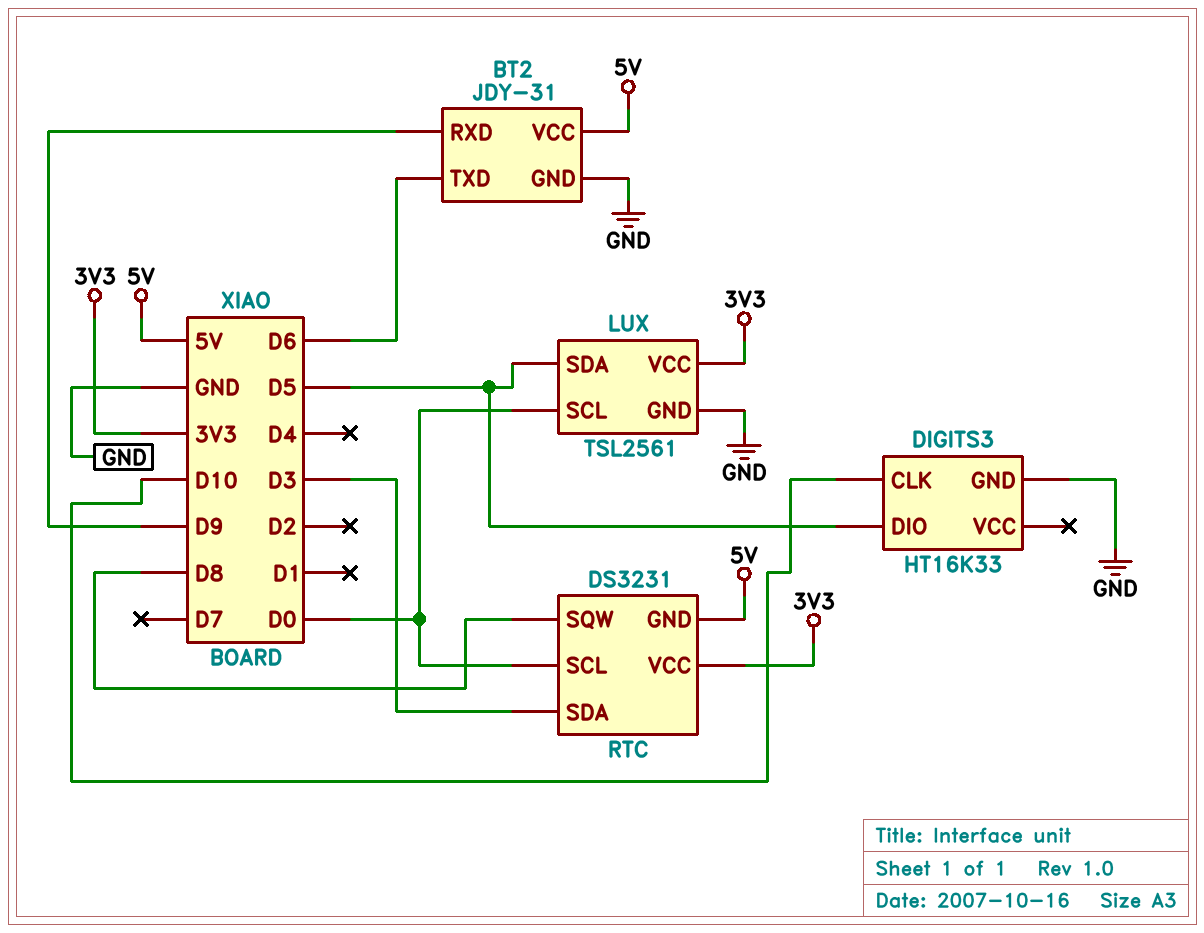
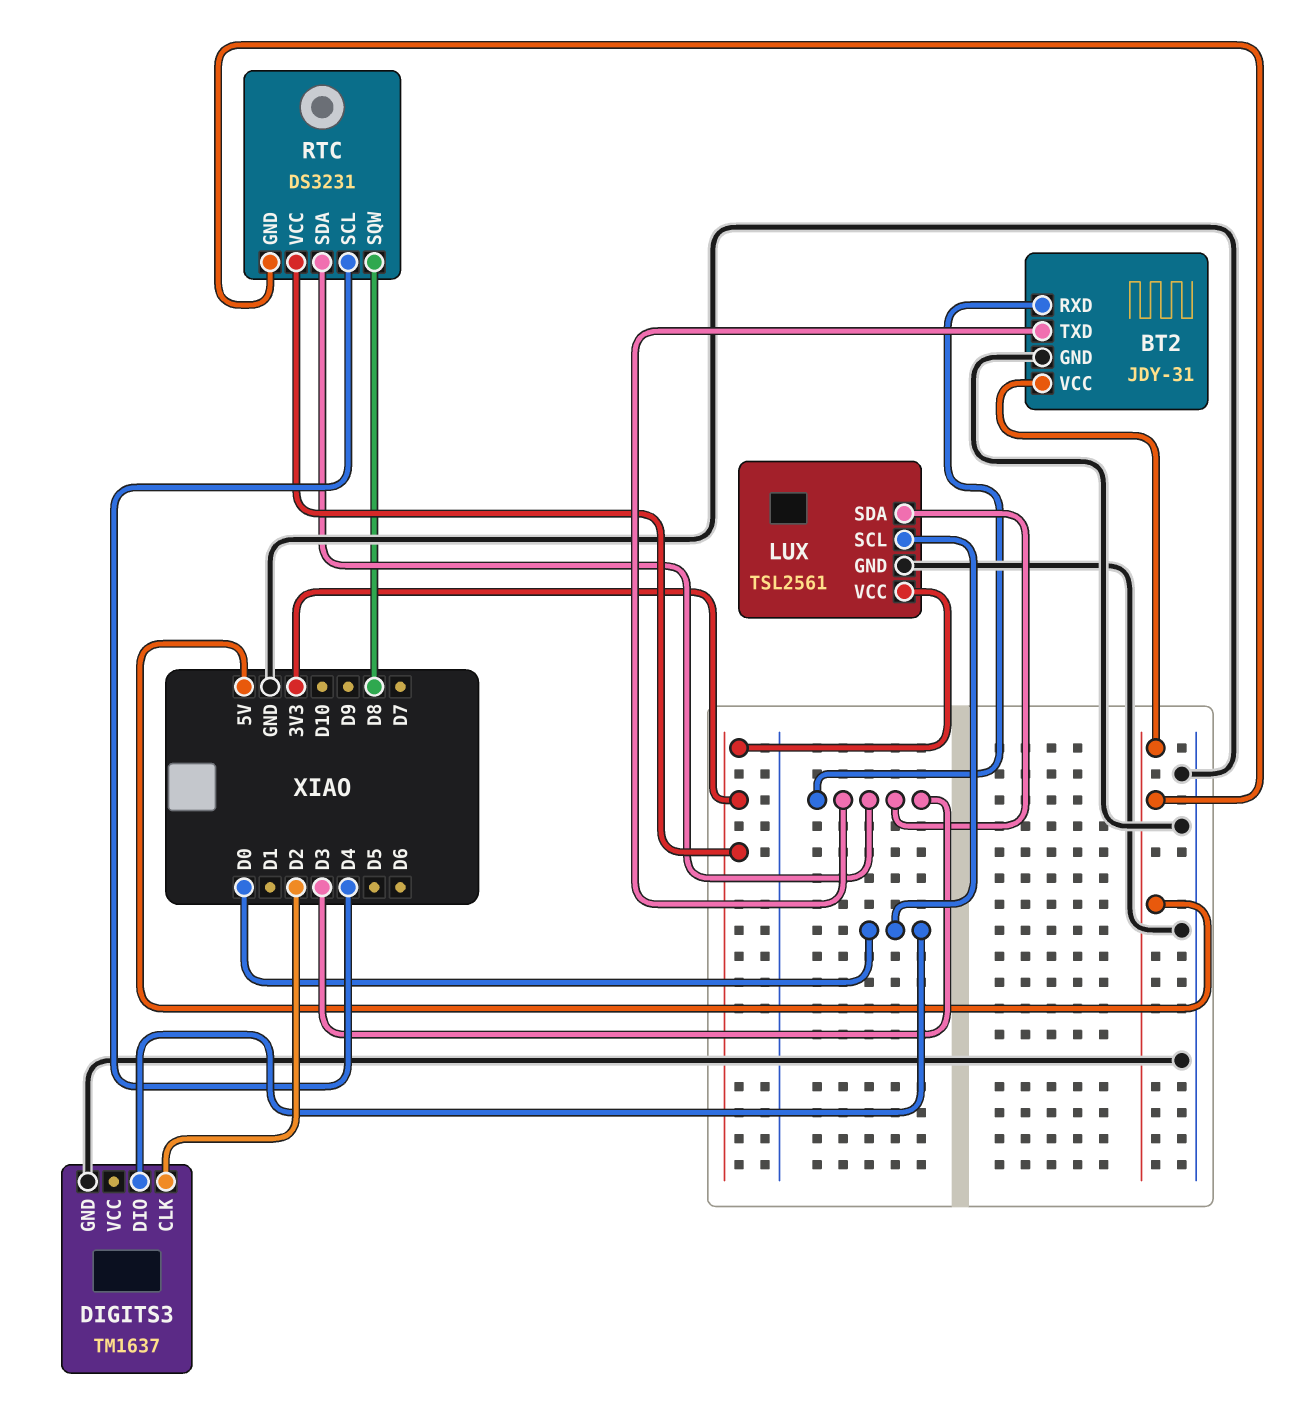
BT2 pin RXD: D9 -> D3
BT2 pin TXD: D6 -> D3
DIGITS3: HT16K33 -> TM1637
DIGITS3 pin CLK: D10 -> D2
DIGITS3 pin DIO: D5 -> D0
LUX pin SDA: D5 -> D3
RTC pin SCL: D0 -> D4

